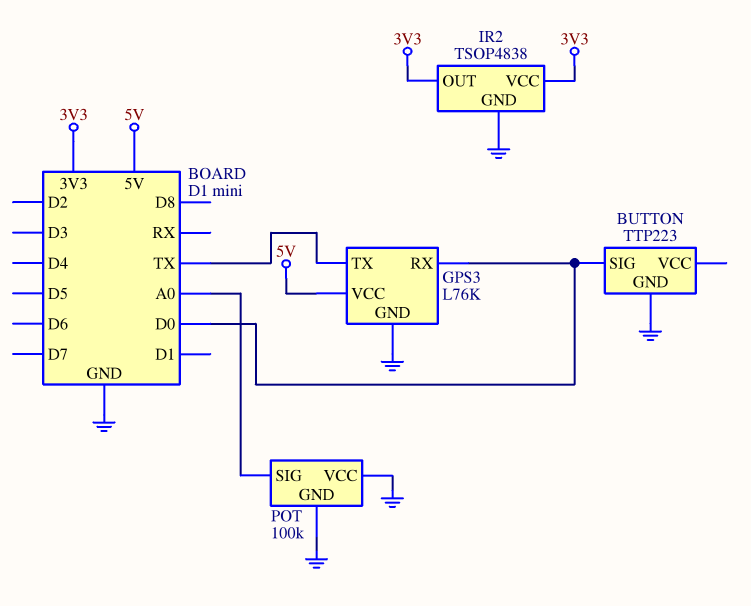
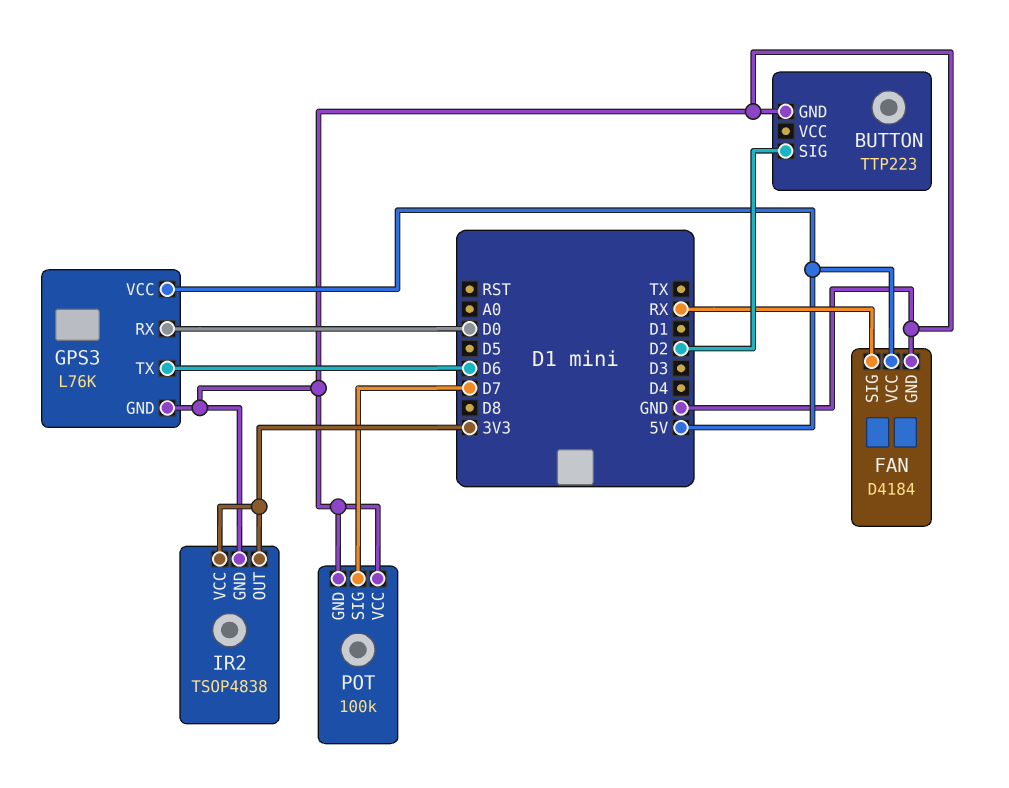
BUTTON pin SIG: D0 -> D2
FAN: none -> D4184
FAN pin GND: none -> GND
FAN pin SIG: none -> RX
FAN pin VCC: none -> 5V
GPS3 pin TX: TX -> D6
POT pin SIG: A0 -> D7

